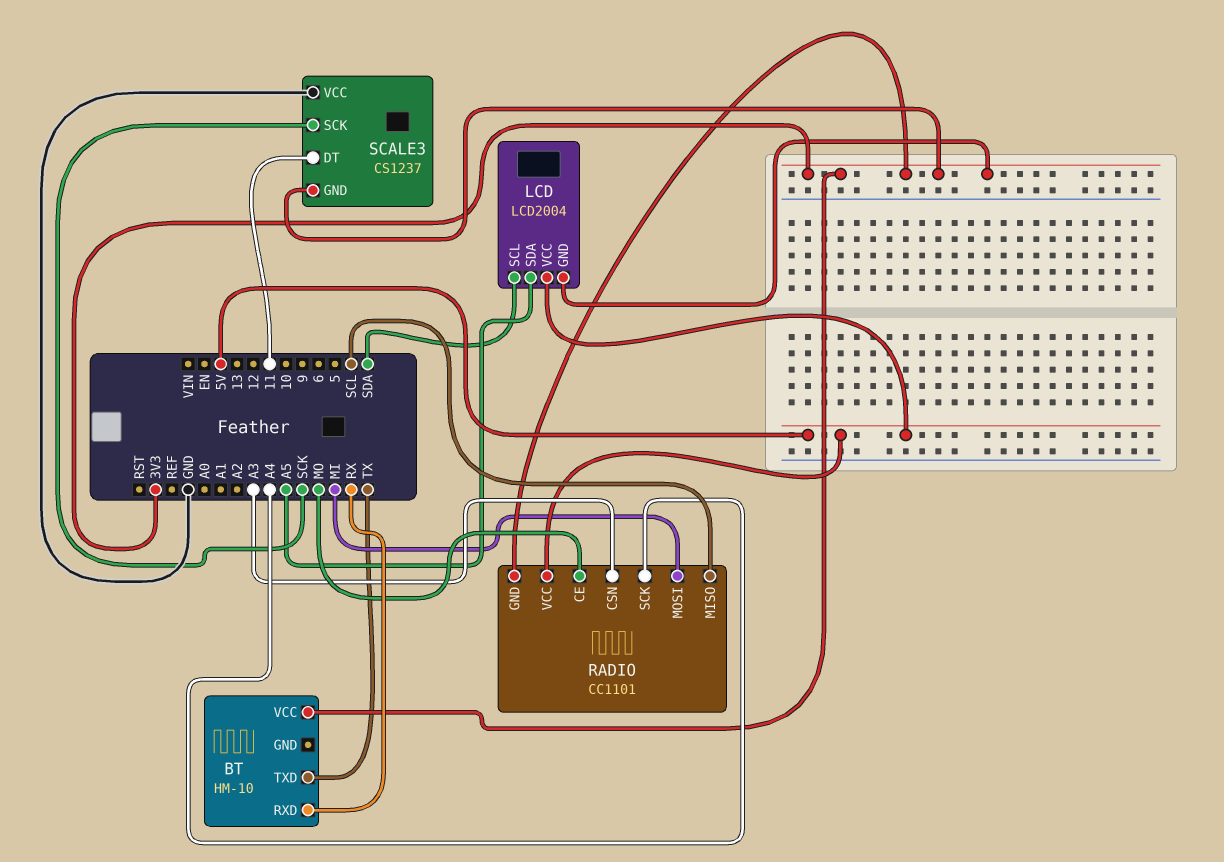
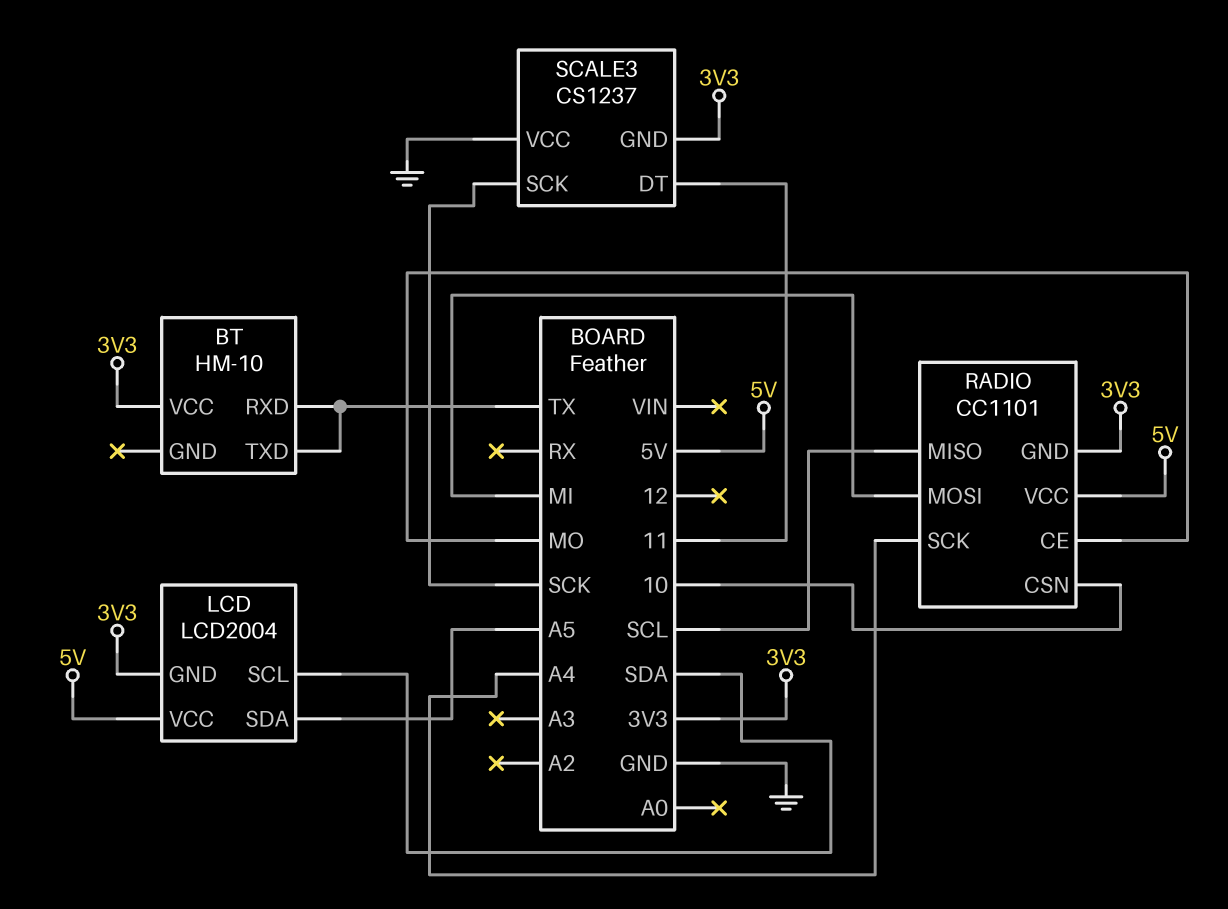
BT pin RXD: RX -> TX
RADIO pin CSN: A3 -> 10

